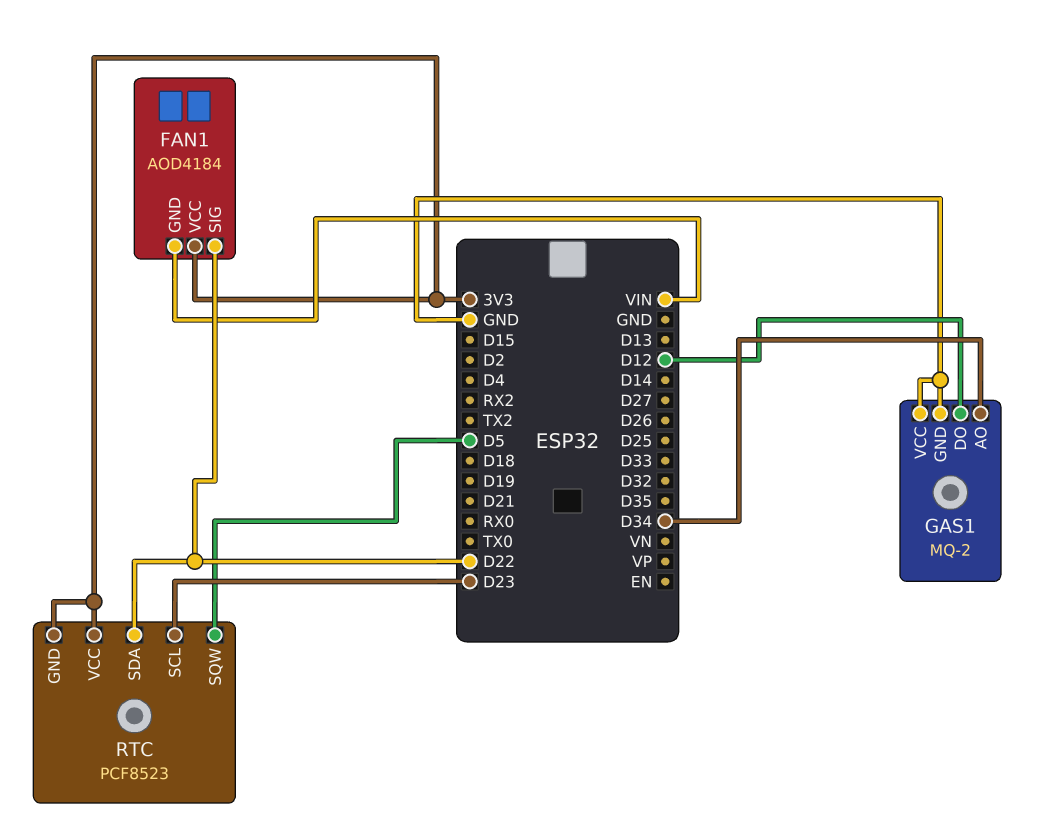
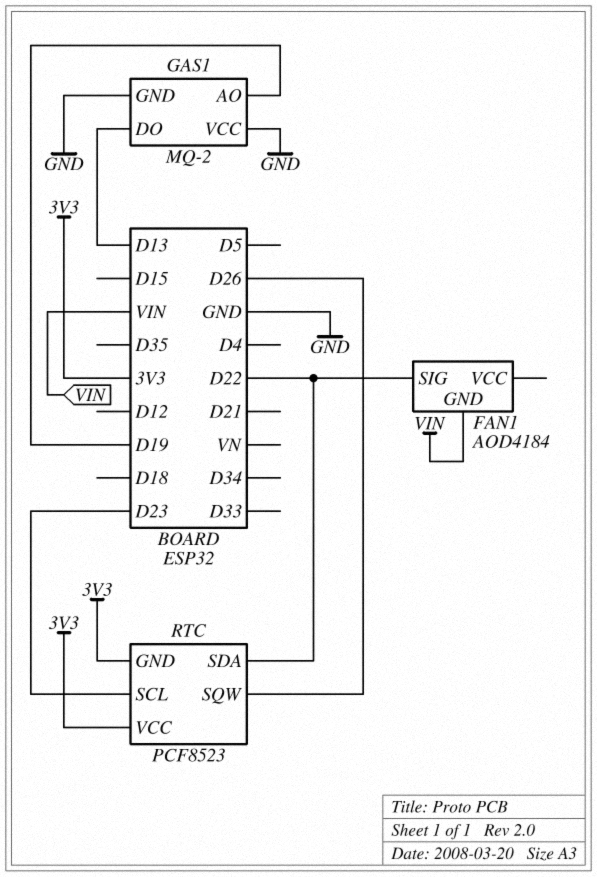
FAN1 pin VCC: 3V3 -> none
GAS1 pin AO: D34 -> D19
GAS1 pin DO: D12 -> D13
RTC pin SQW: D5 -> D26

